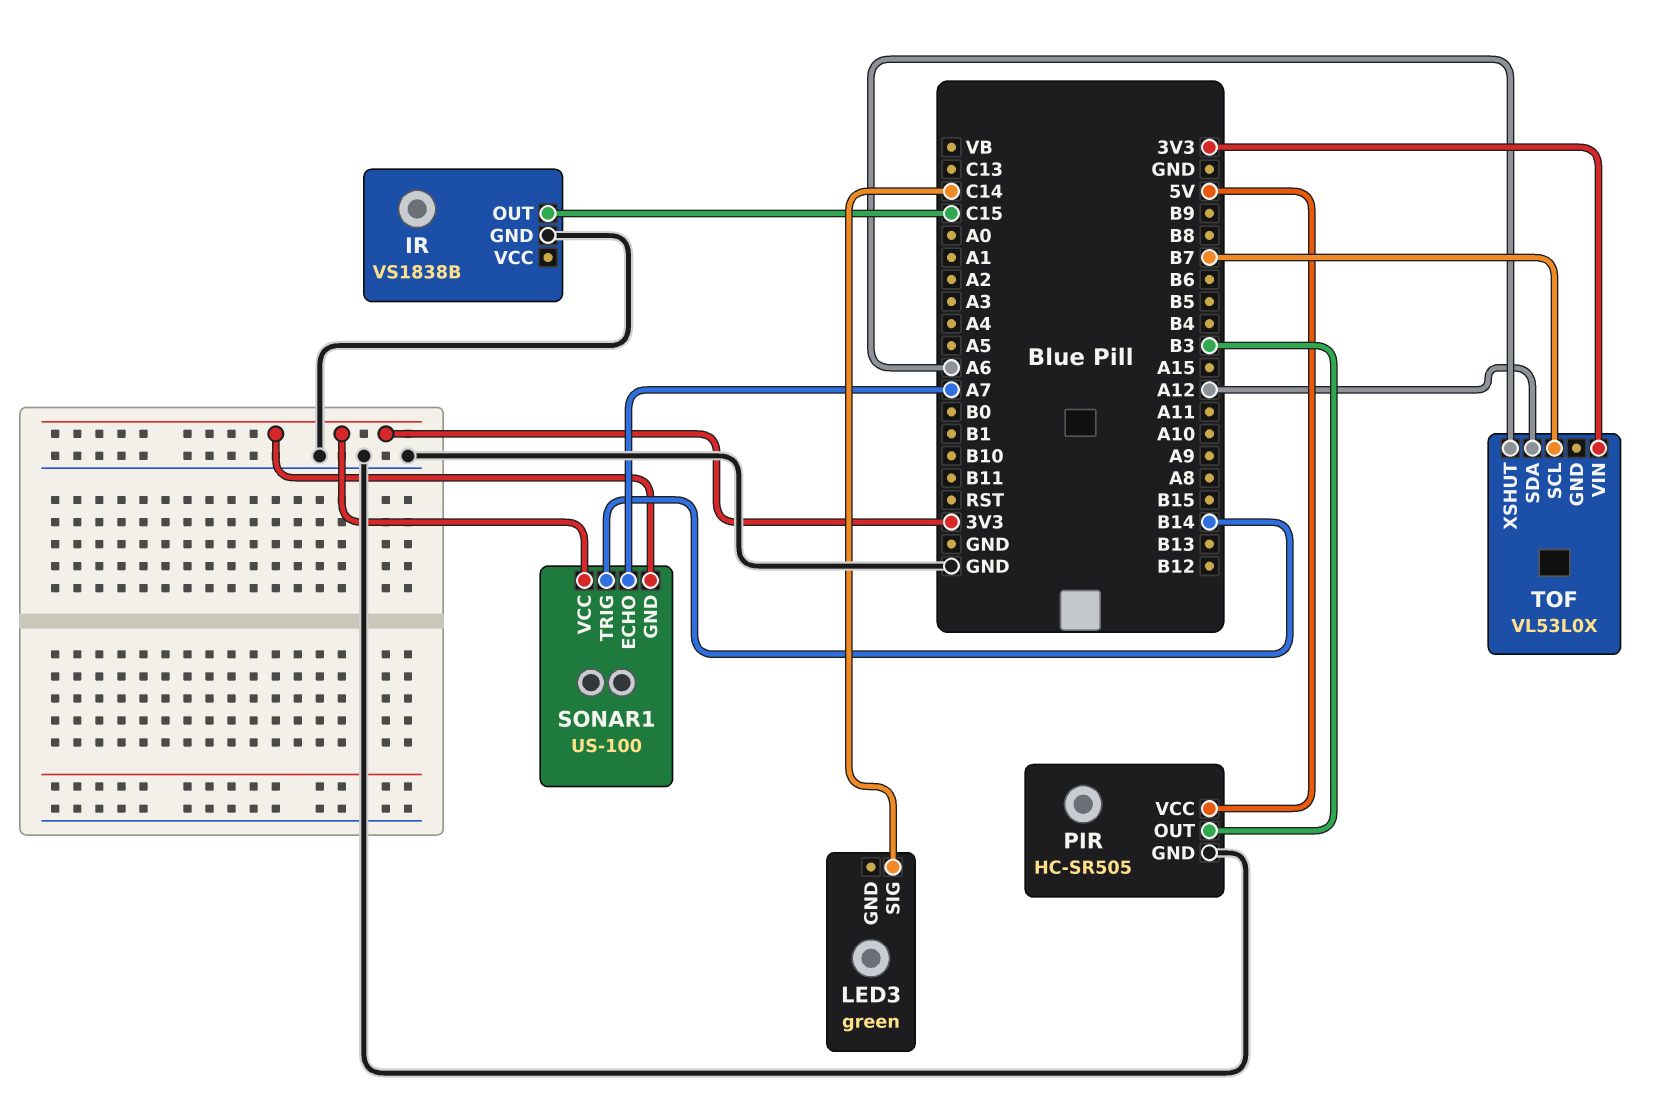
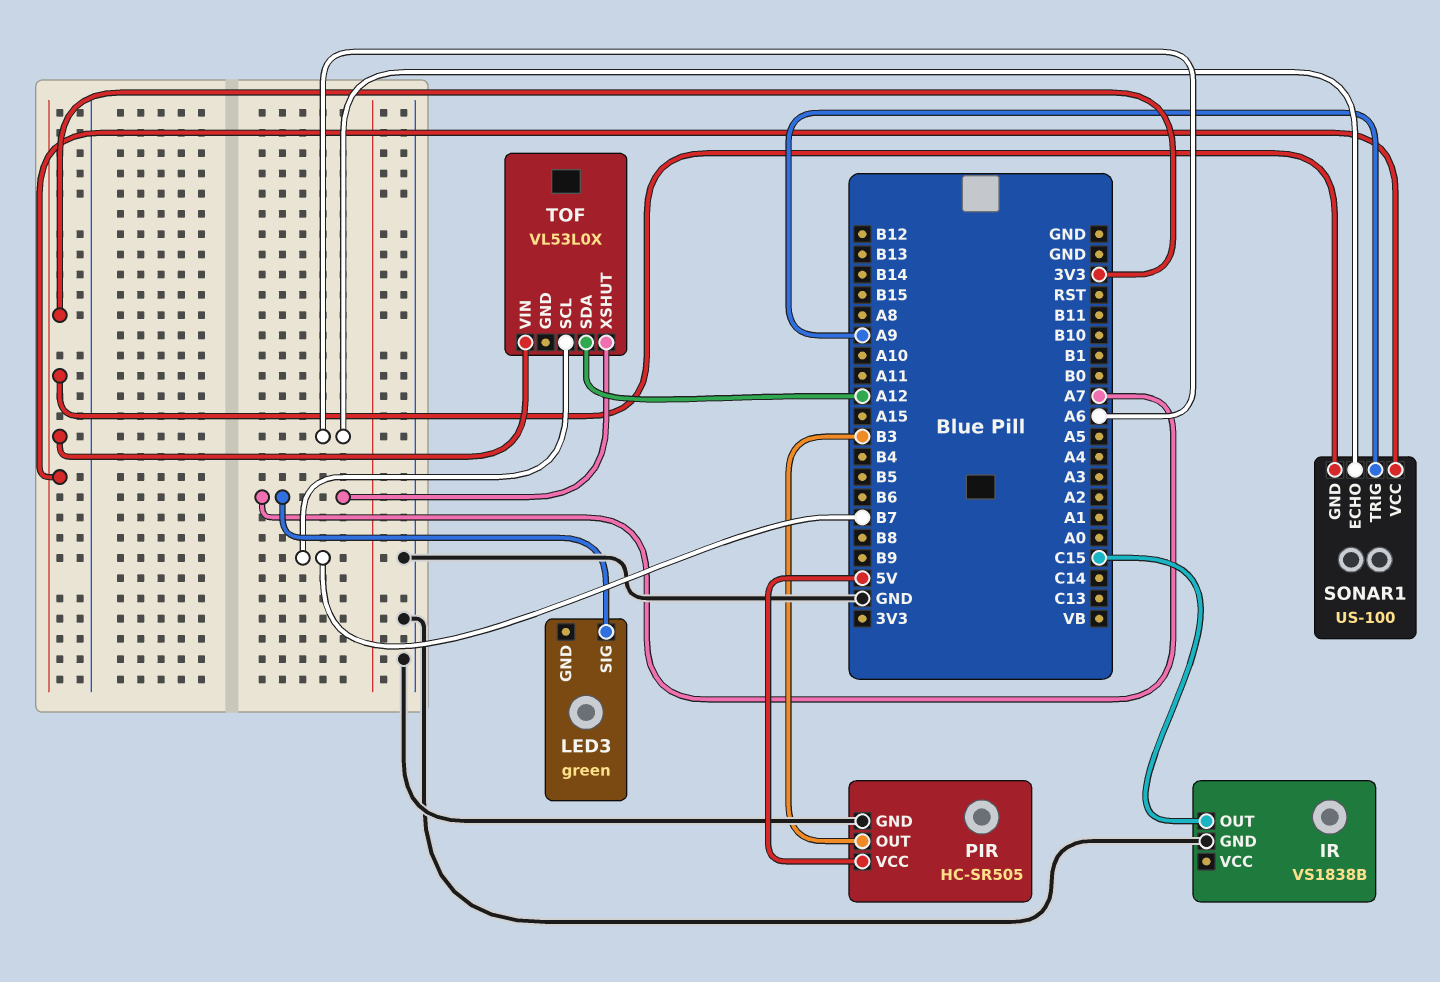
LED3 pin SIG: C14 -> A7
SONAR1 pin ECHO: A7 -> A6
SONAR1 pin TRIG: B14 -> A9
TOF pin XSHUT: A6 -> A7

